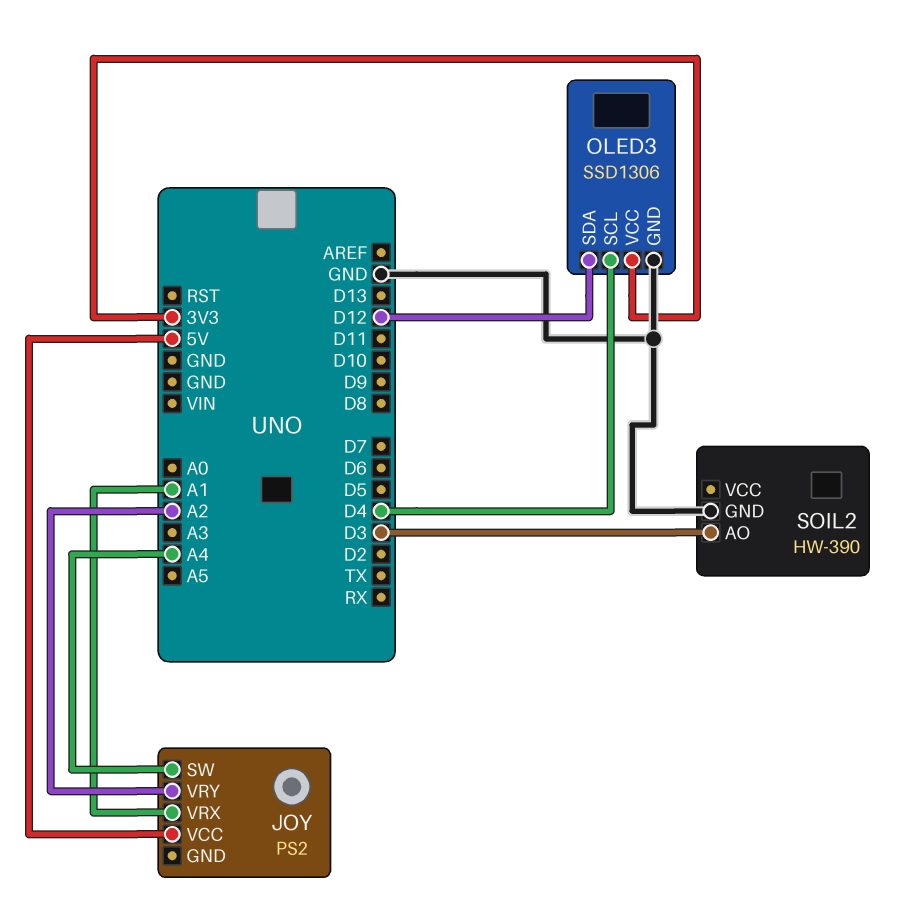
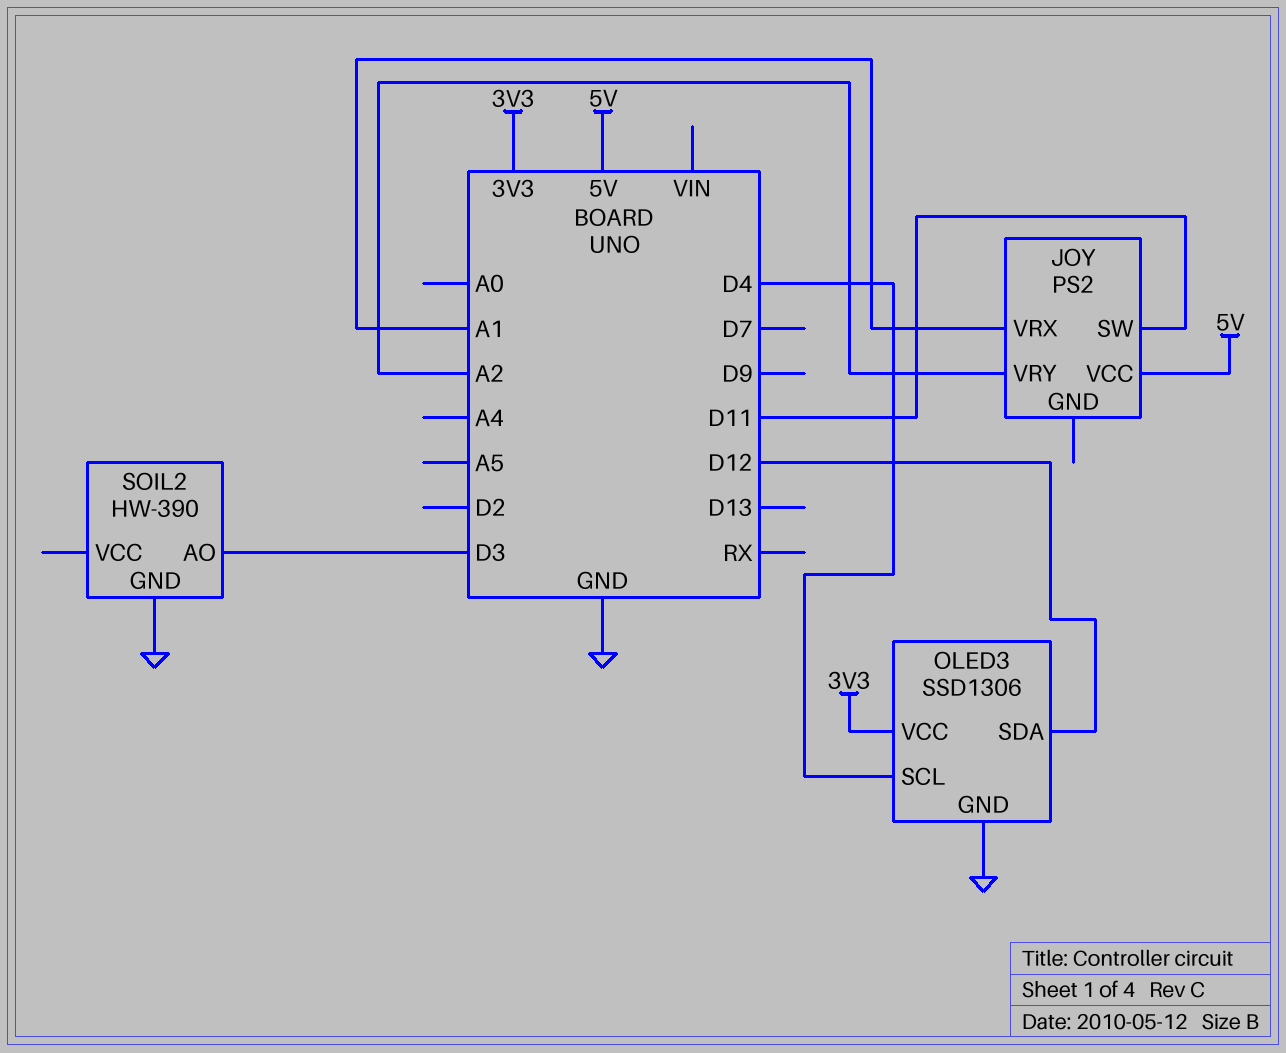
JOY pin SW: A4 -> D11

